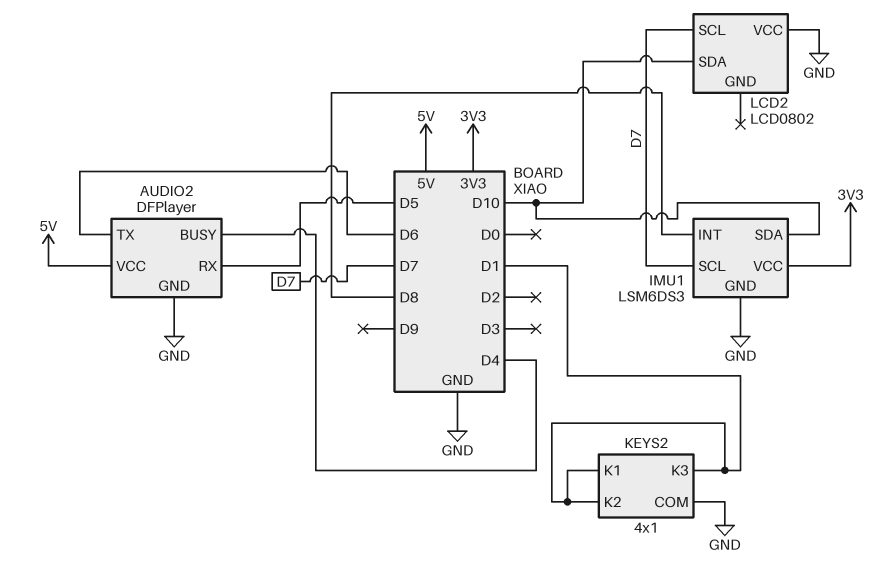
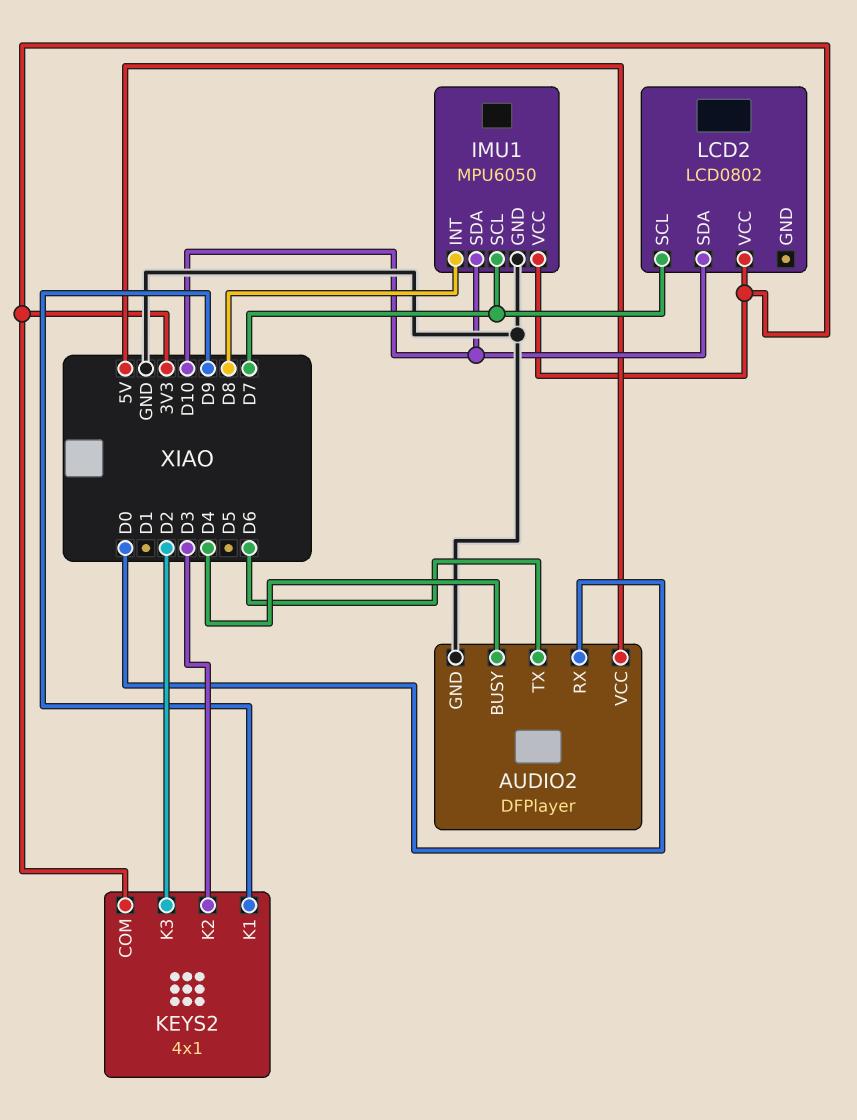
AUDIO2 pin RX: D5 -> D0
IMU1: LSM6DS3 -> MPU6050
KEYS2 pin COM: GND -> 3V3
KEYS2 pin K1: D1 -> D9
KEYS2 pin K2: D1 -> D3
KEYS2 pin K3: D1 -> D2
LCD2 pin VCC: GND -> 3V3

